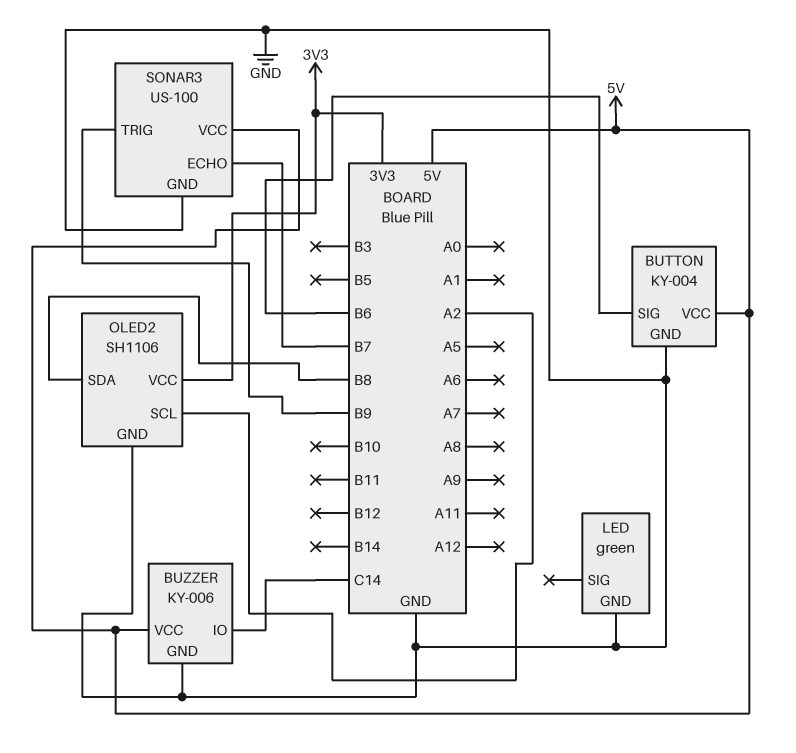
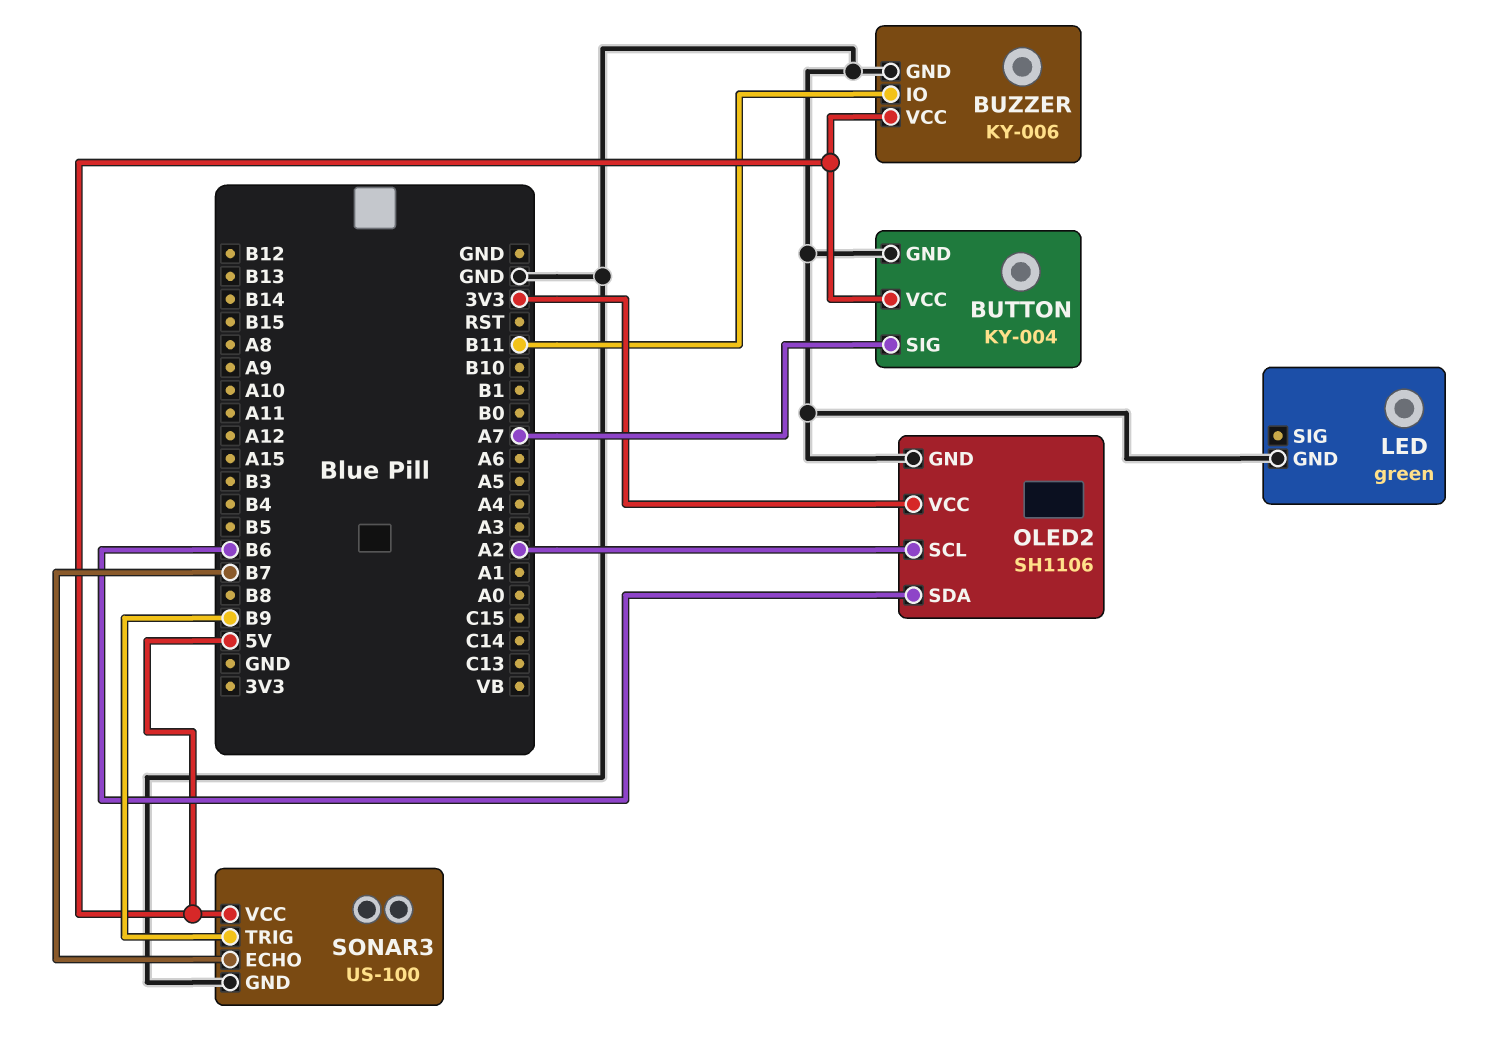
BUTTON pin SIG: B6 -> A7
BUZZER pin IO: C14 -> B11
OLED2 pin SDA: B8 -> B6

